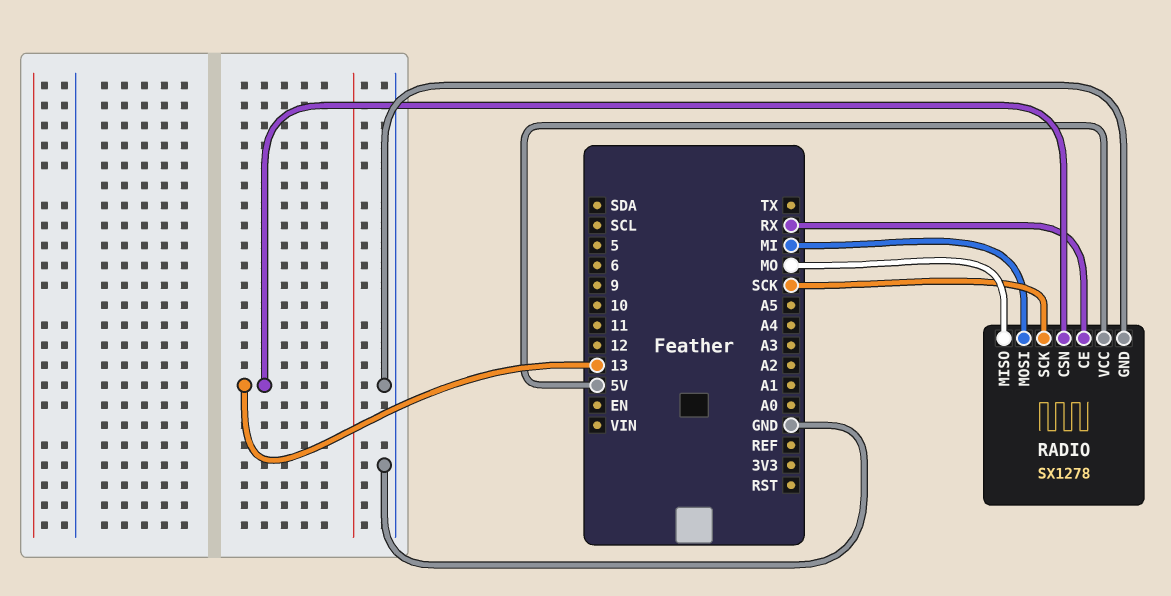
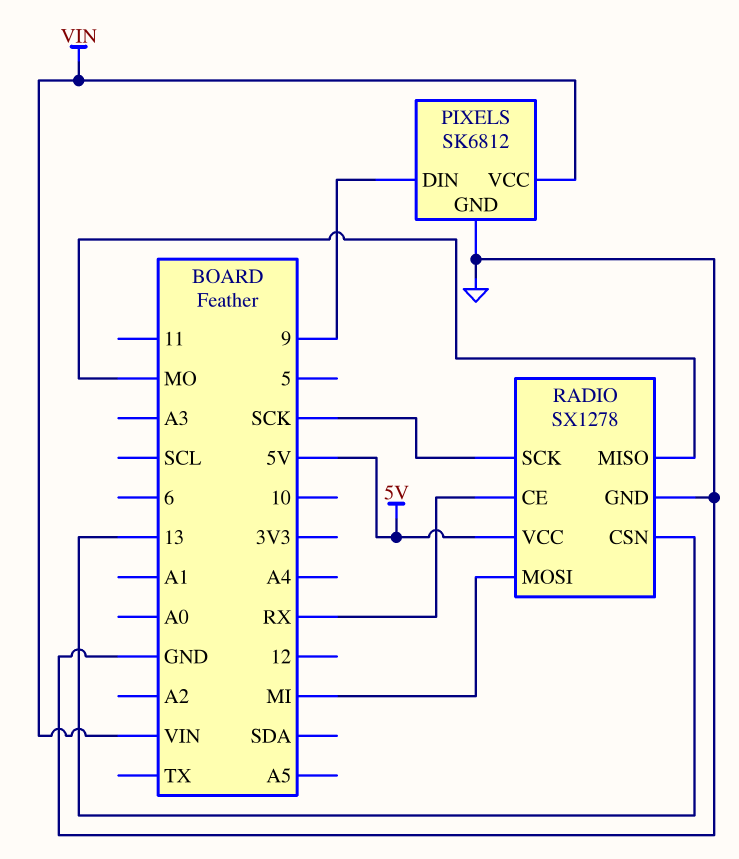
PIXELS: none -> SK6812
PIXELS pin DIN: none -> 9
PIXELS pin GND: none -> GND
PIXELS pin VCC: none -> VIN

